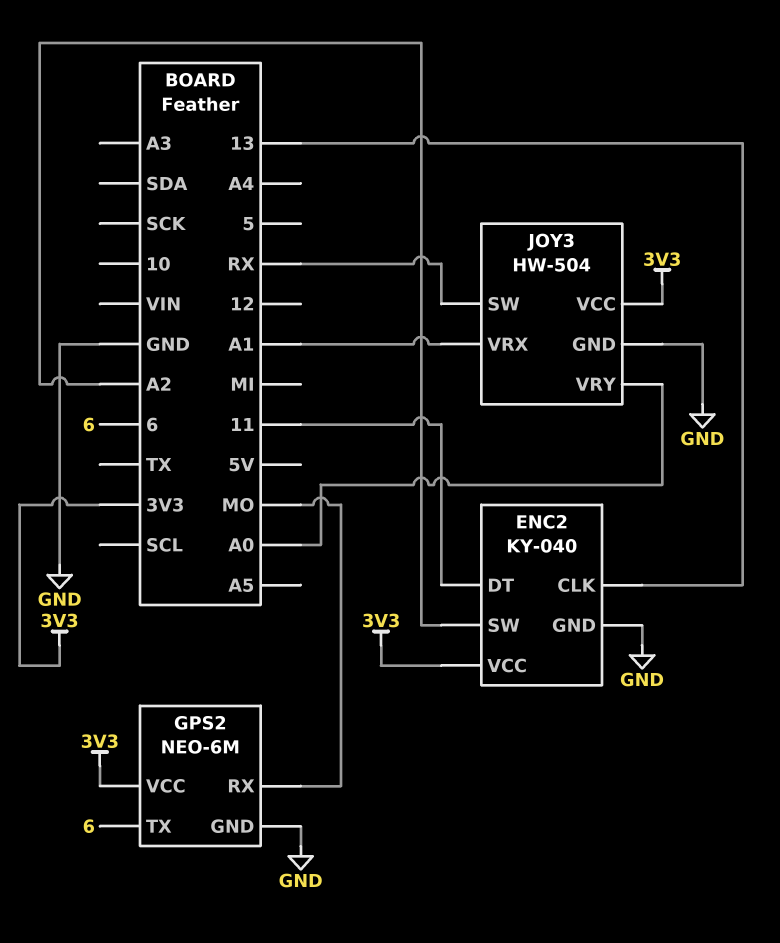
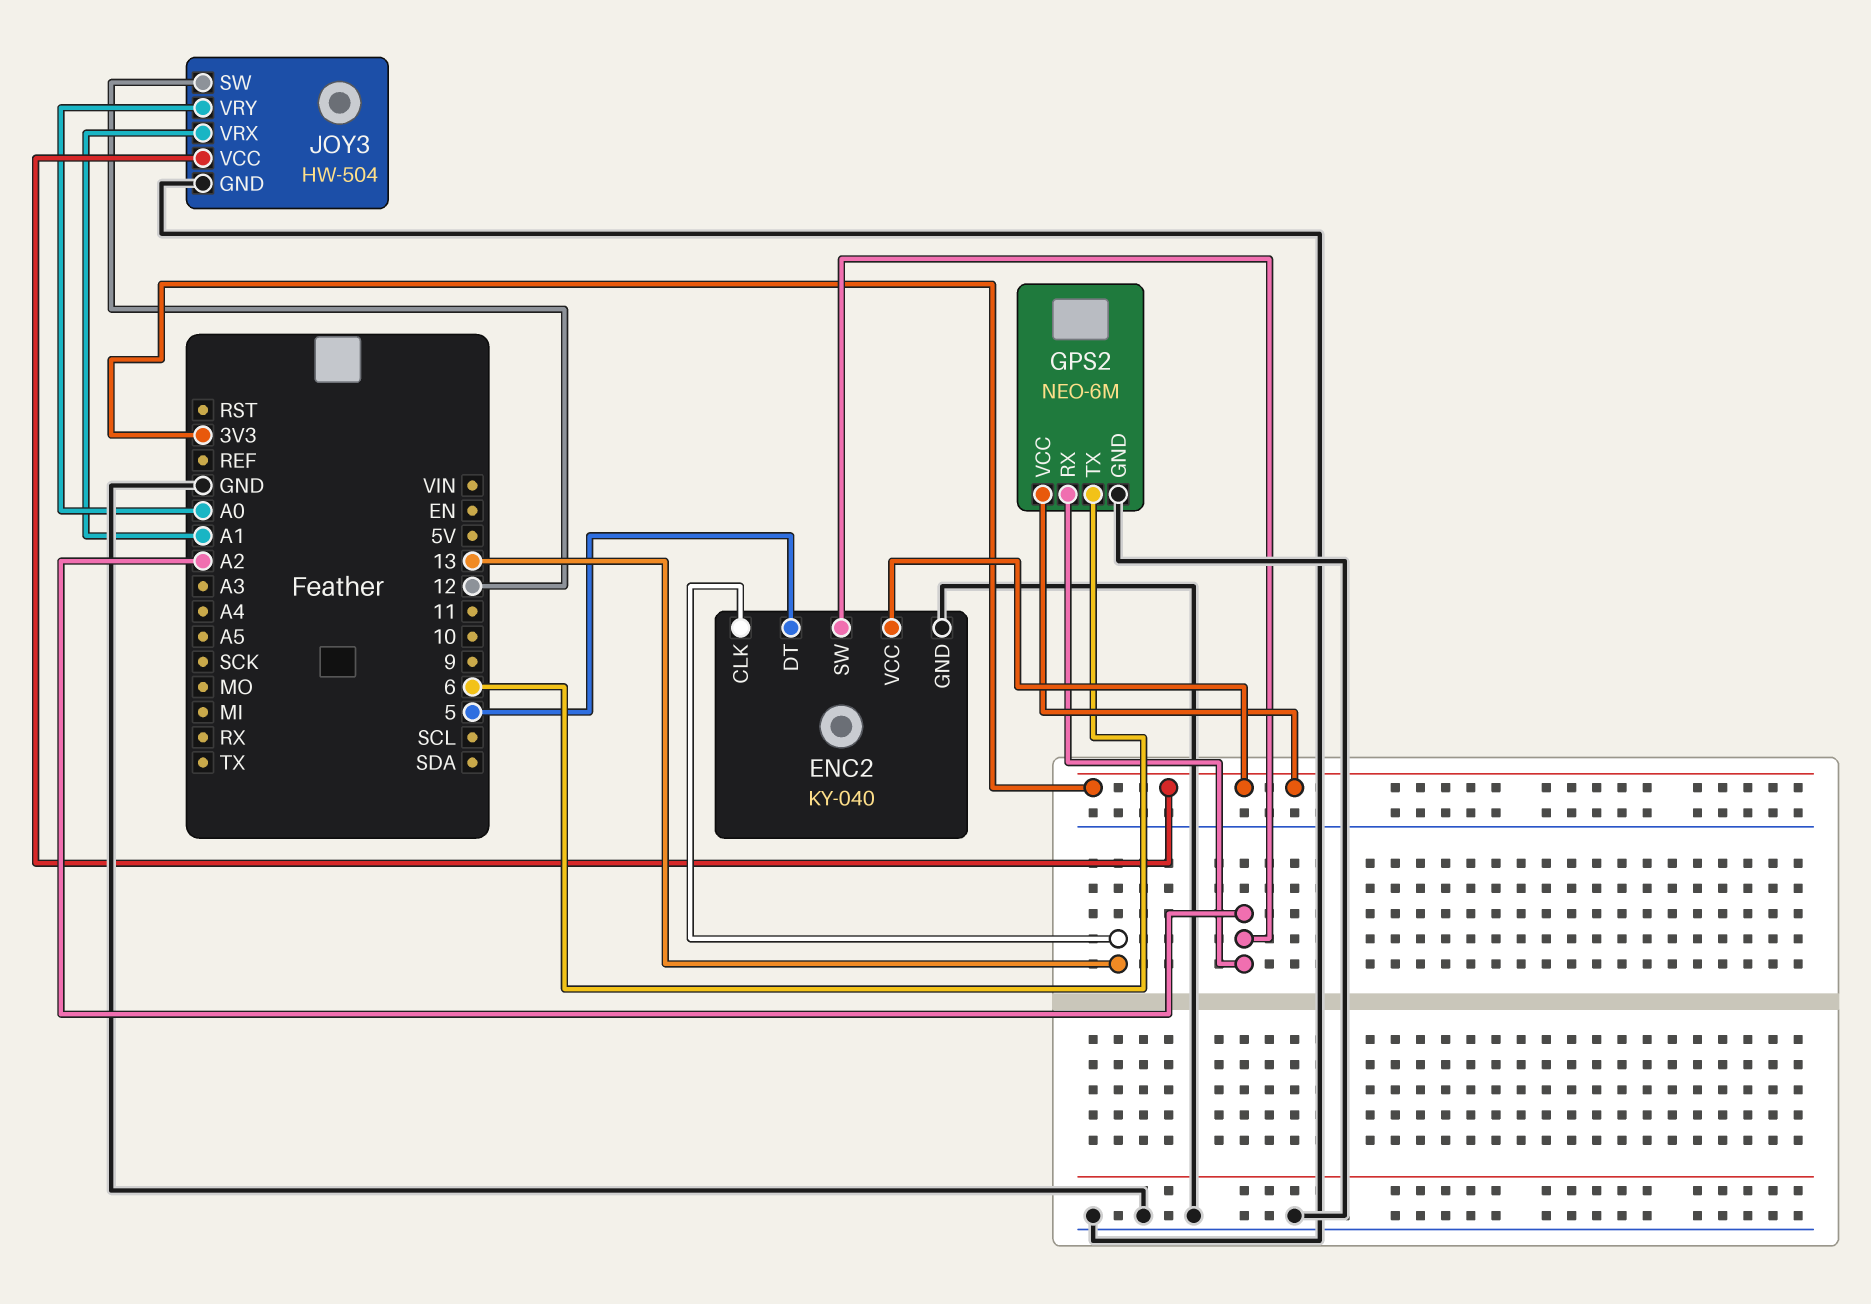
ENC2 pin DT: 11 -> 5
GPS2 pin RX: MO -> A2
JOY3 pin SW: RX -> 12

